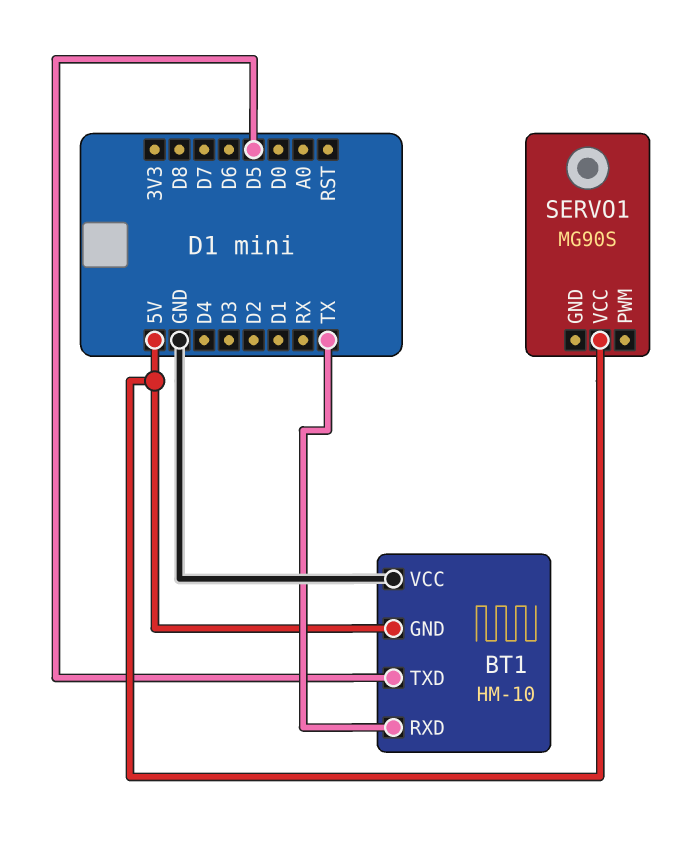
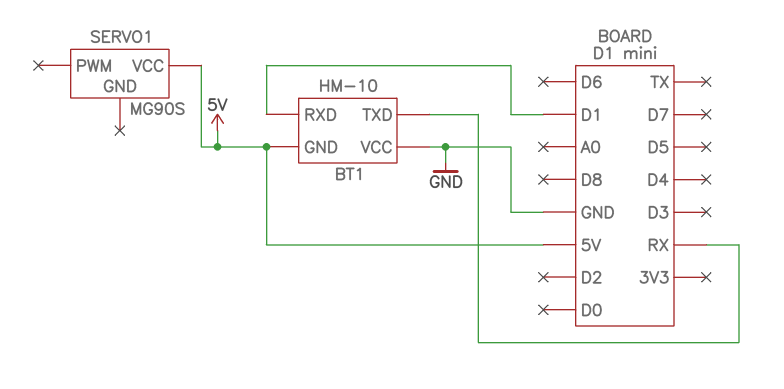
BT1 pin RXD: TX -> D1
BT1 pin TXD: D5 -> RX

